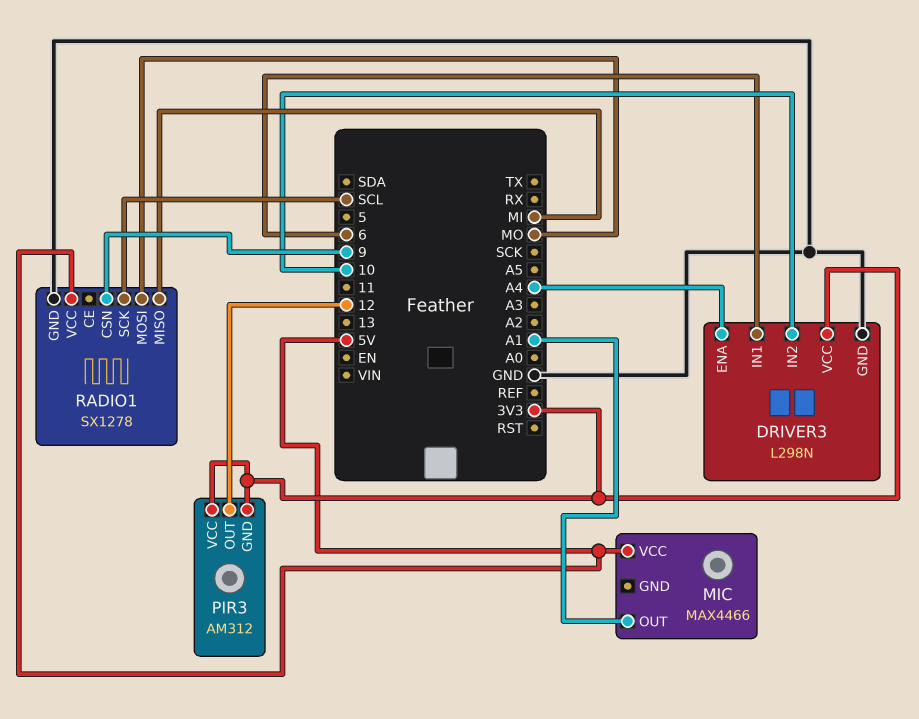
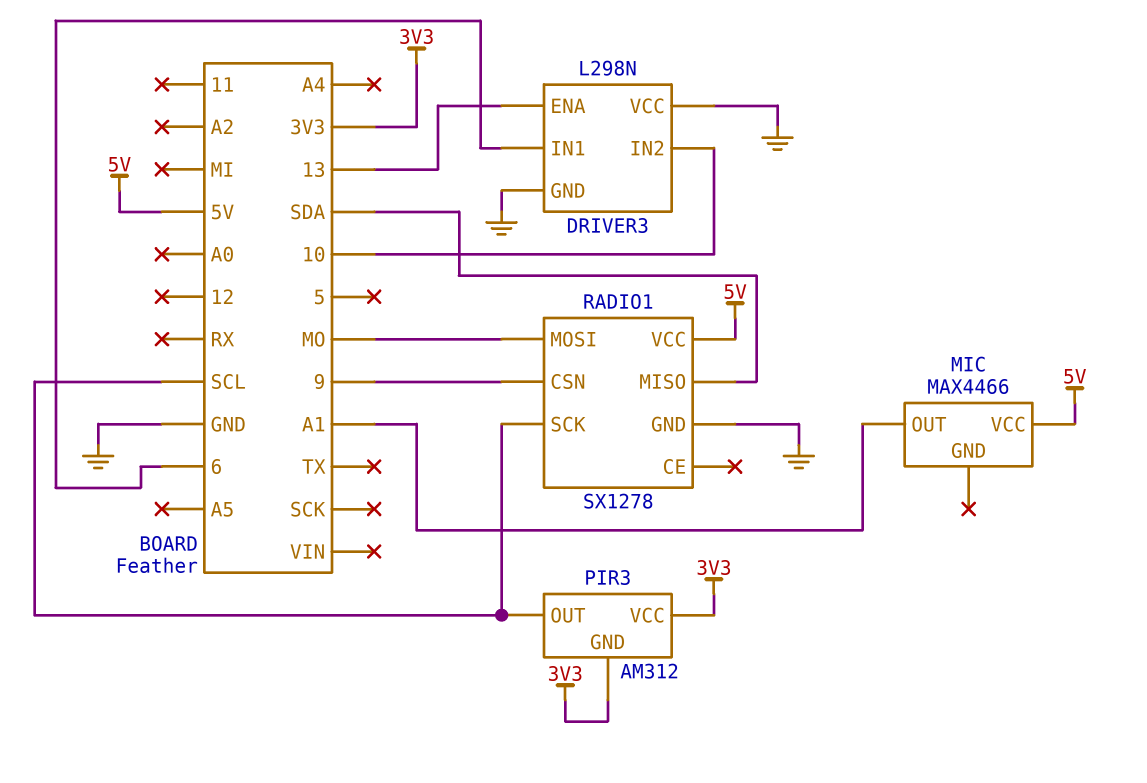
DRIVER3 pin ENA: A4 -> 13
DRIVER3 pin VCC: 3V3 -> GND
PIR3 pin OUT: 12 -> SCL
RADIO1 pin MISO: MI -> SDA

